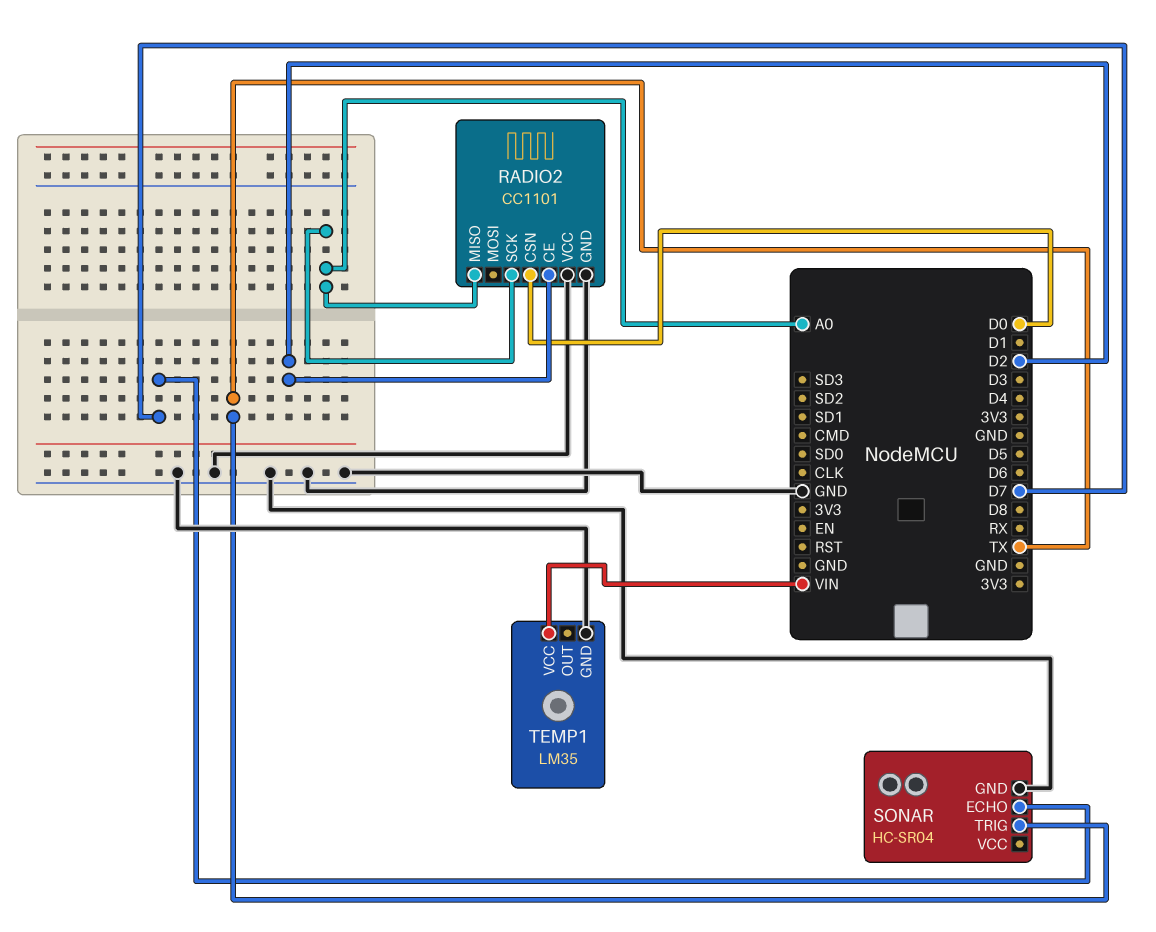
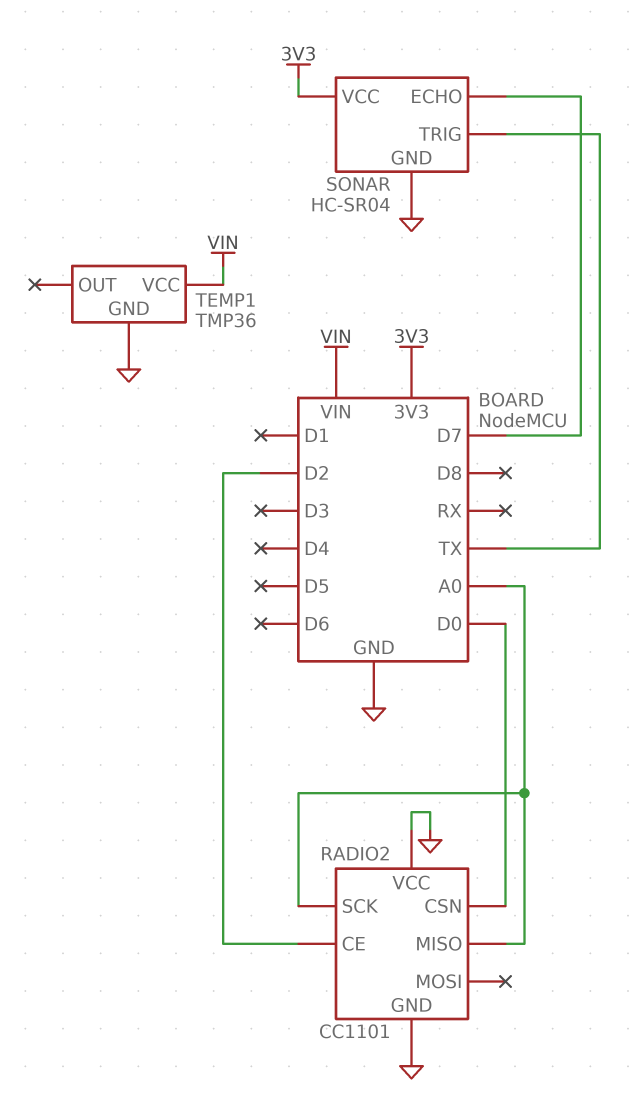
SONAR pin VCC: none -> 3V3
TEMP1: LM35 -> TMP36

